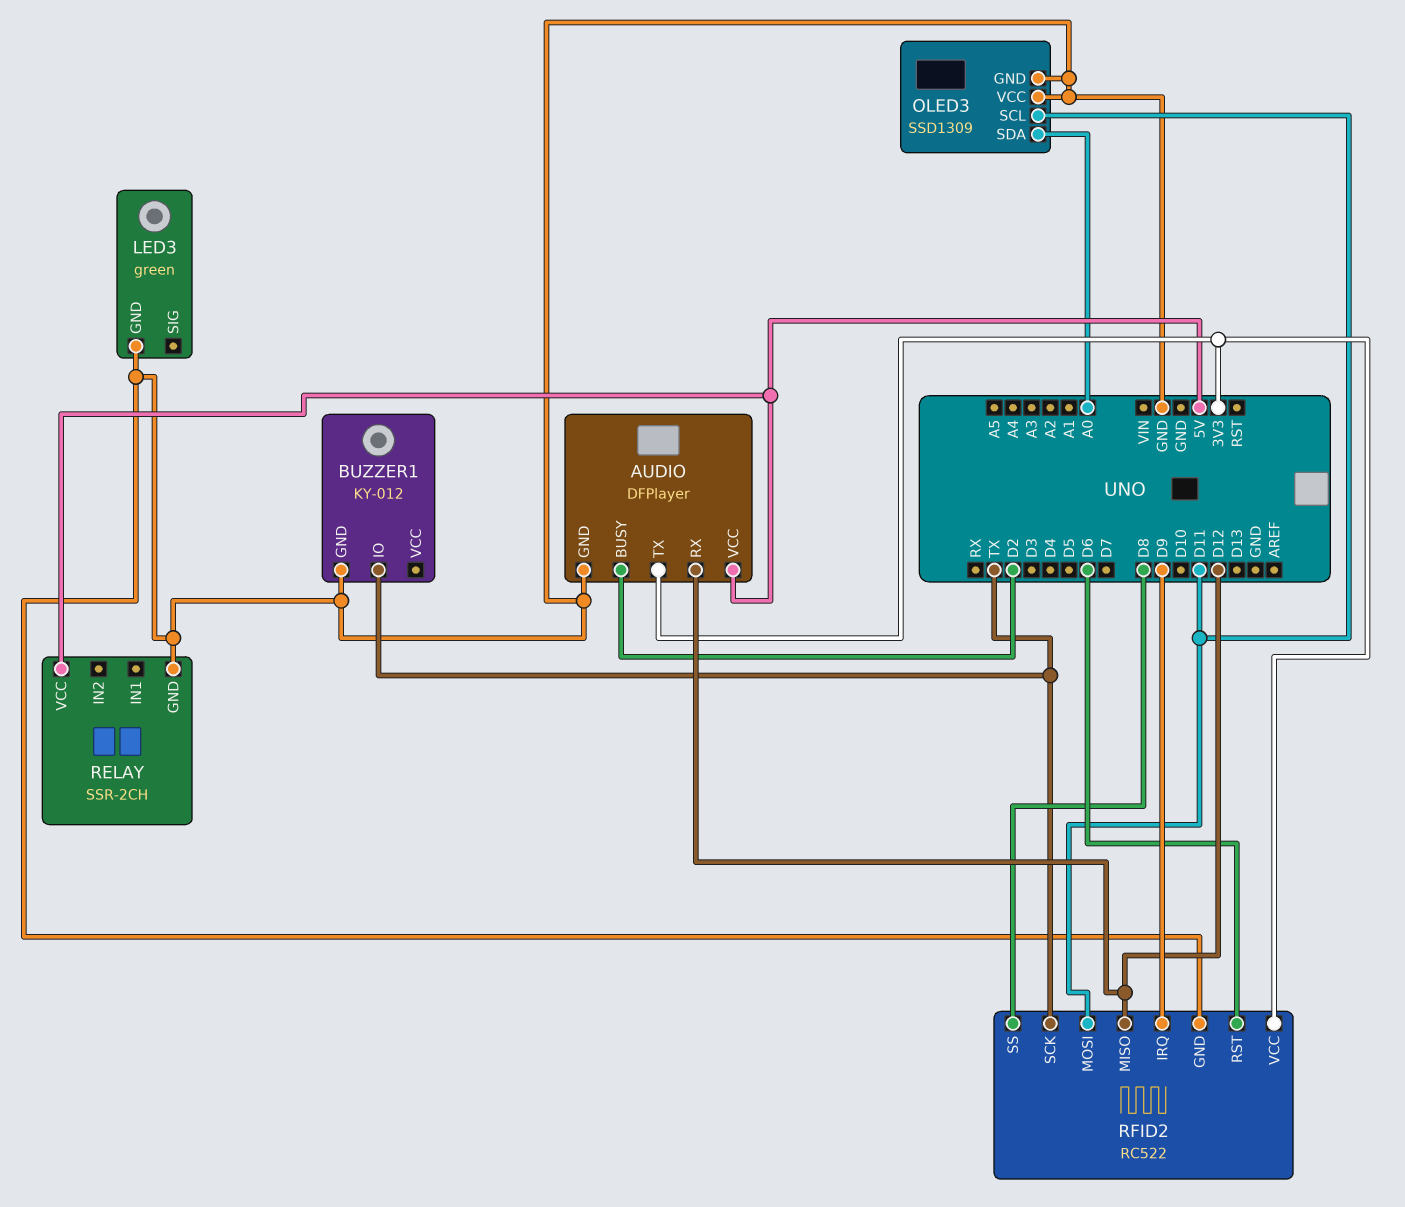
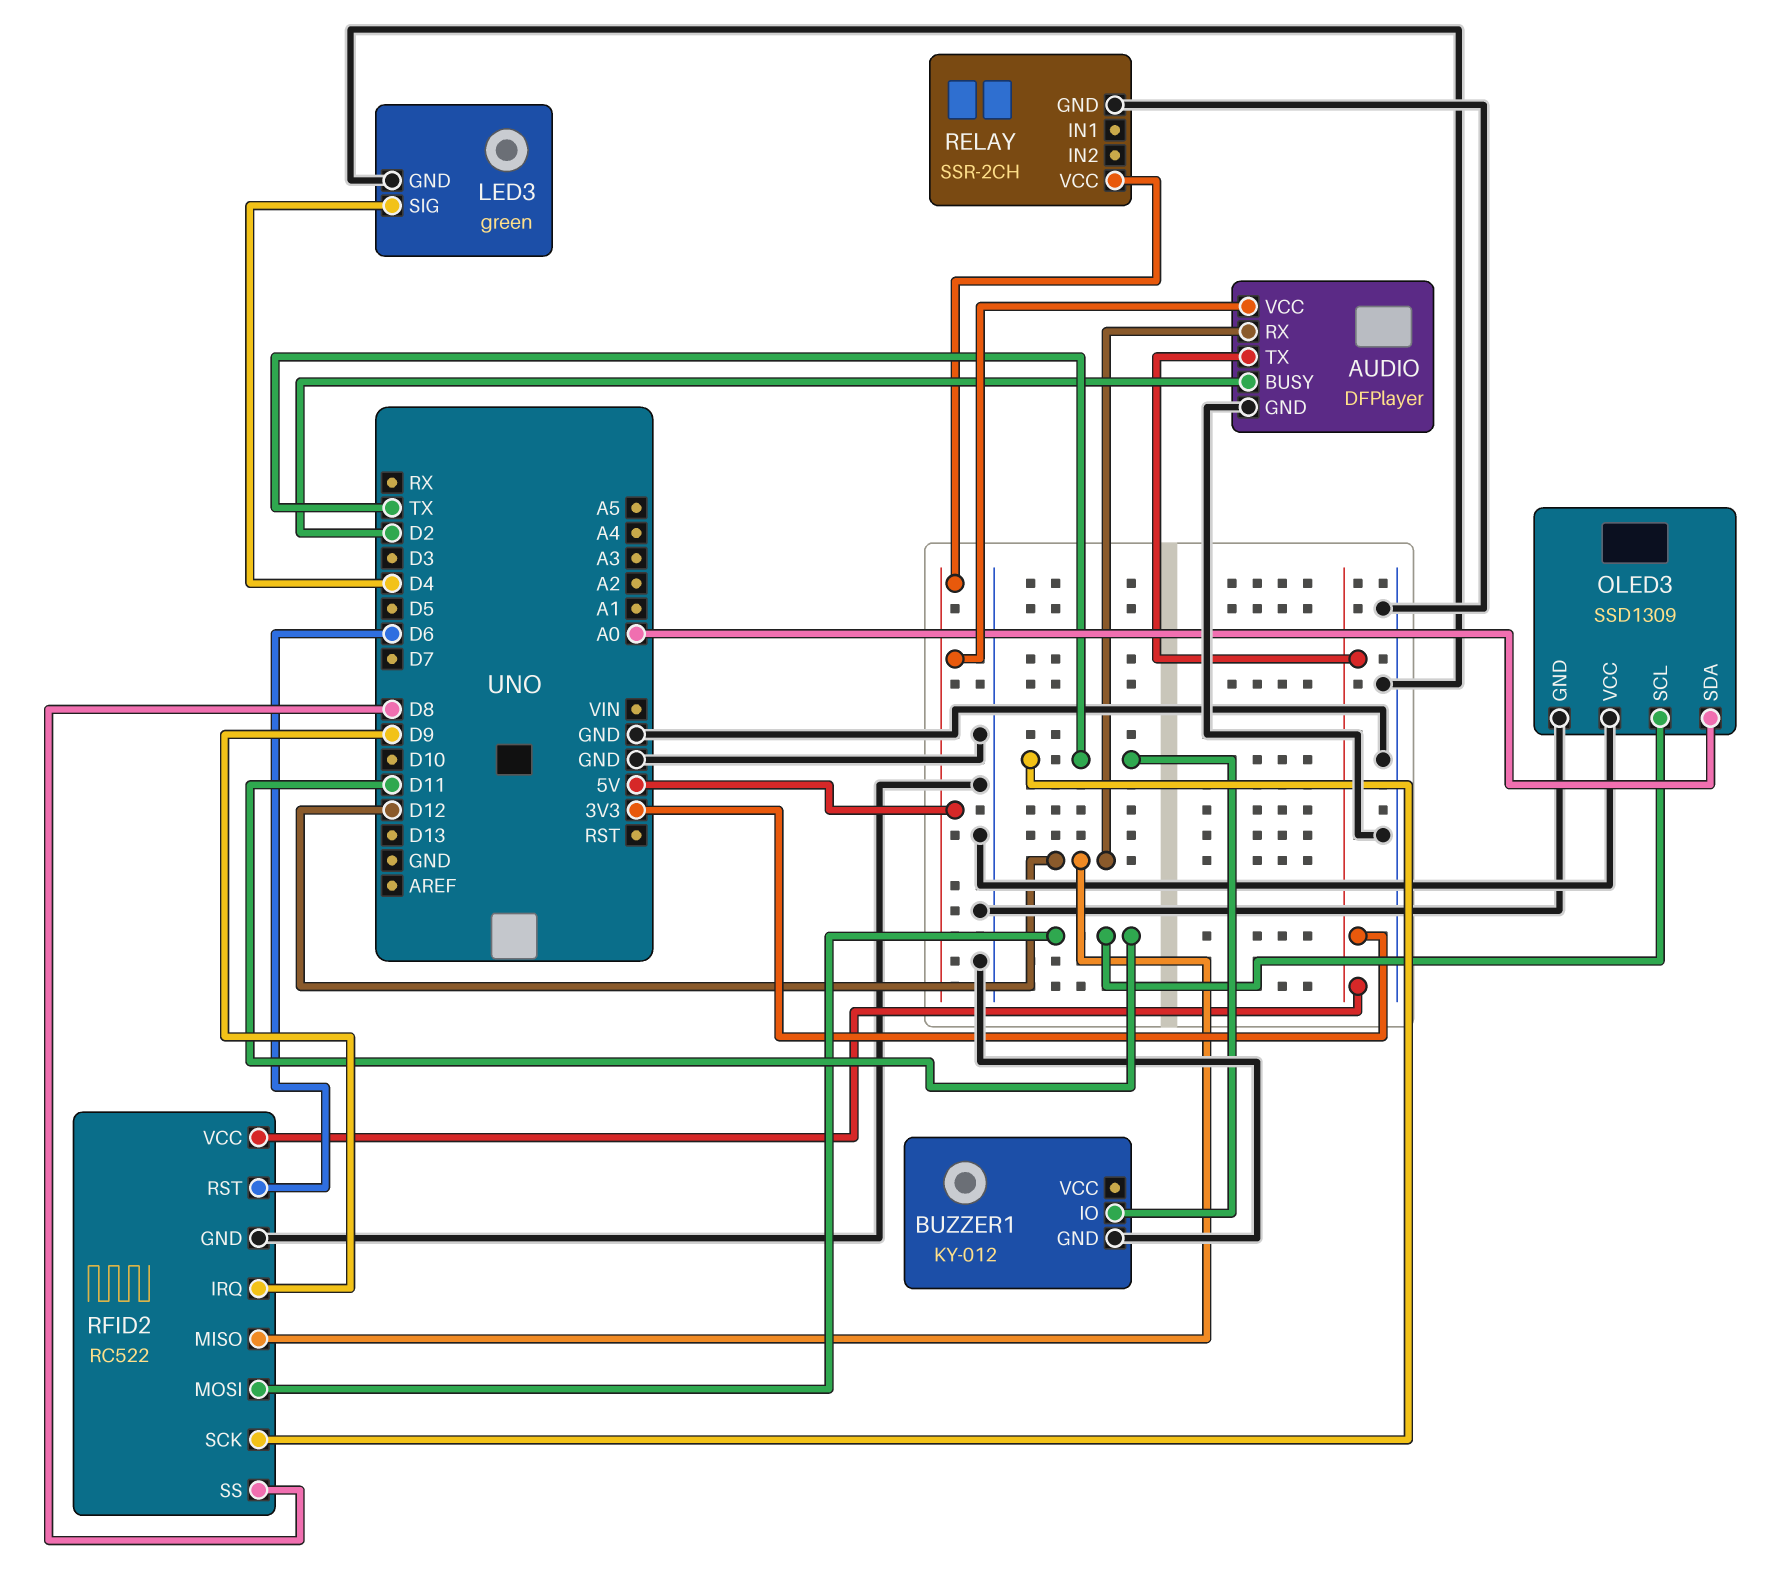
LED3 pin SIG: none -> D4

